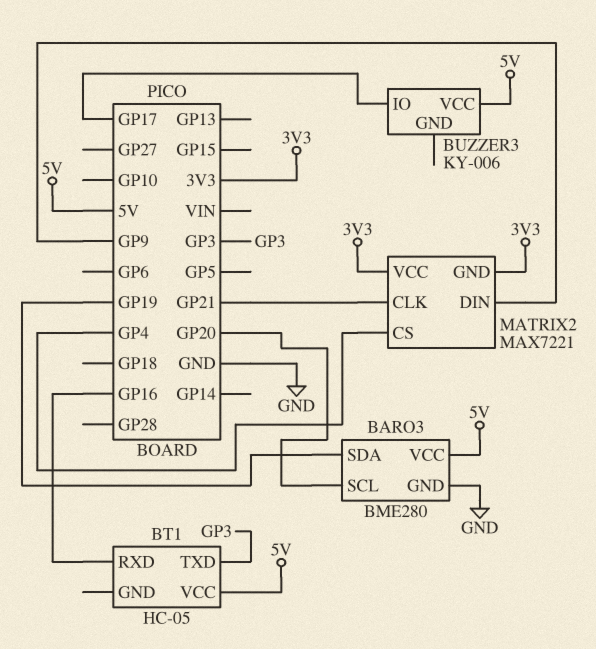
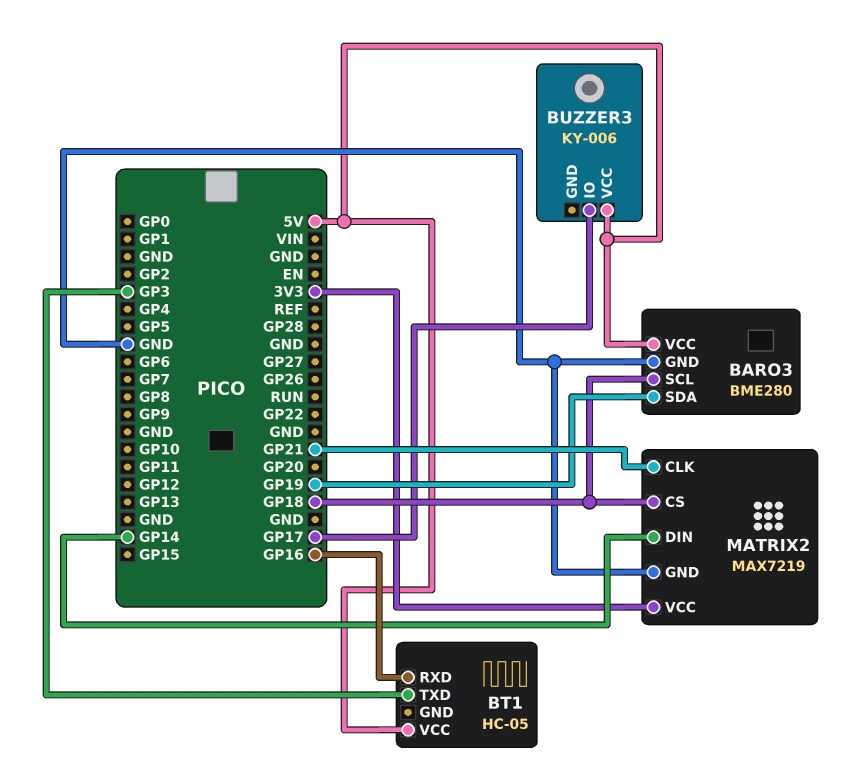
BARO3 pin SCL: GP20 -> GP18
MATRIX2: MAX7221 -> MAX7219
MATRIX2 pin CS: GP4 -> GP18
MATRIX2 pin DIN: GP9 -> GP14
MATRIX2 pin GND: 3V3 -> GND

